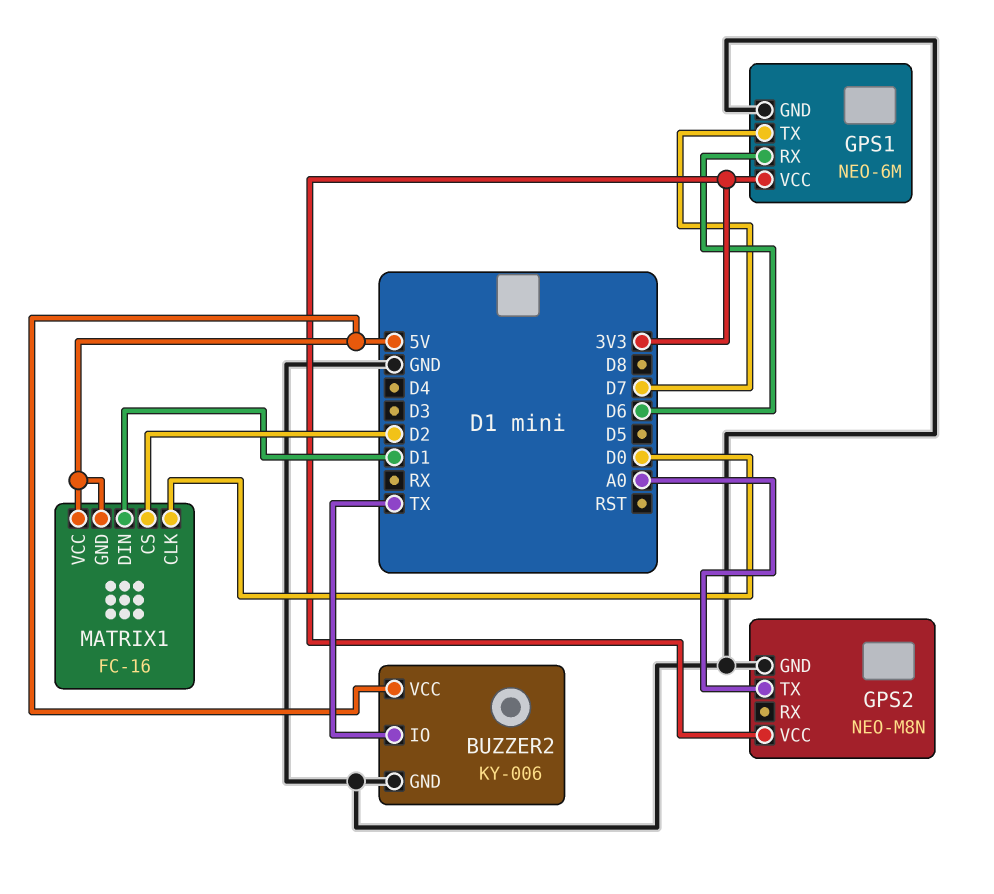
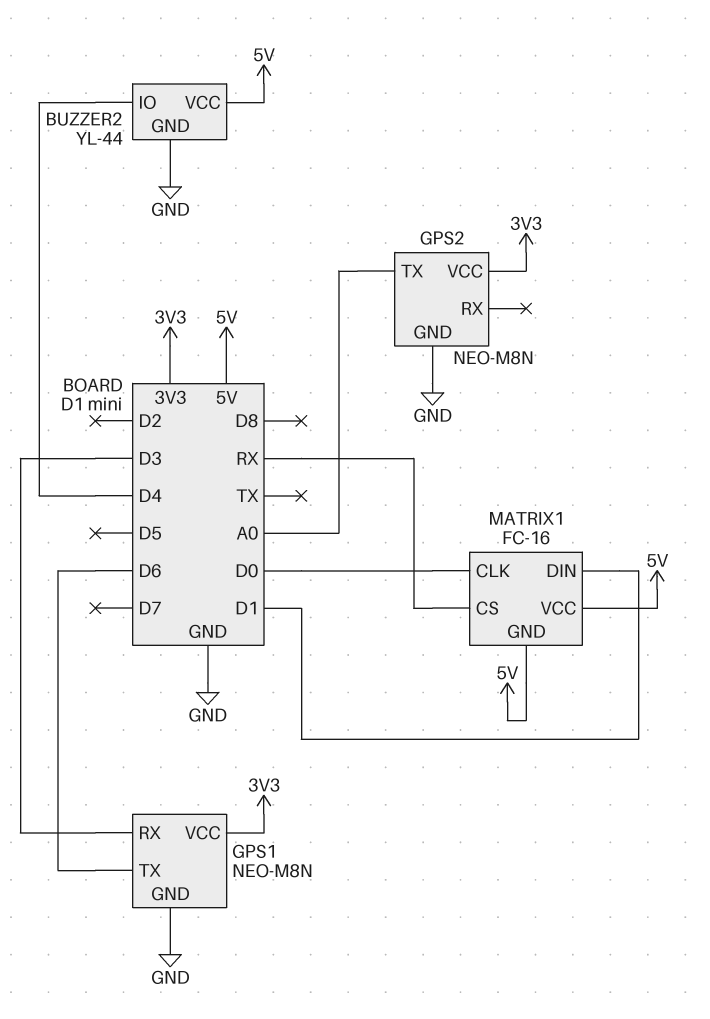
BUZZER2: KY-006 -> YL-44
BUZZER2 pin IO: TX -> D4
GPS1: NEO-6M -> NEO-M8N
GPS1 pin RX: D6 -> D3
GPS1 pin TX: D7 -> D6
MATRIX1 pin CS: D2 -> RX

